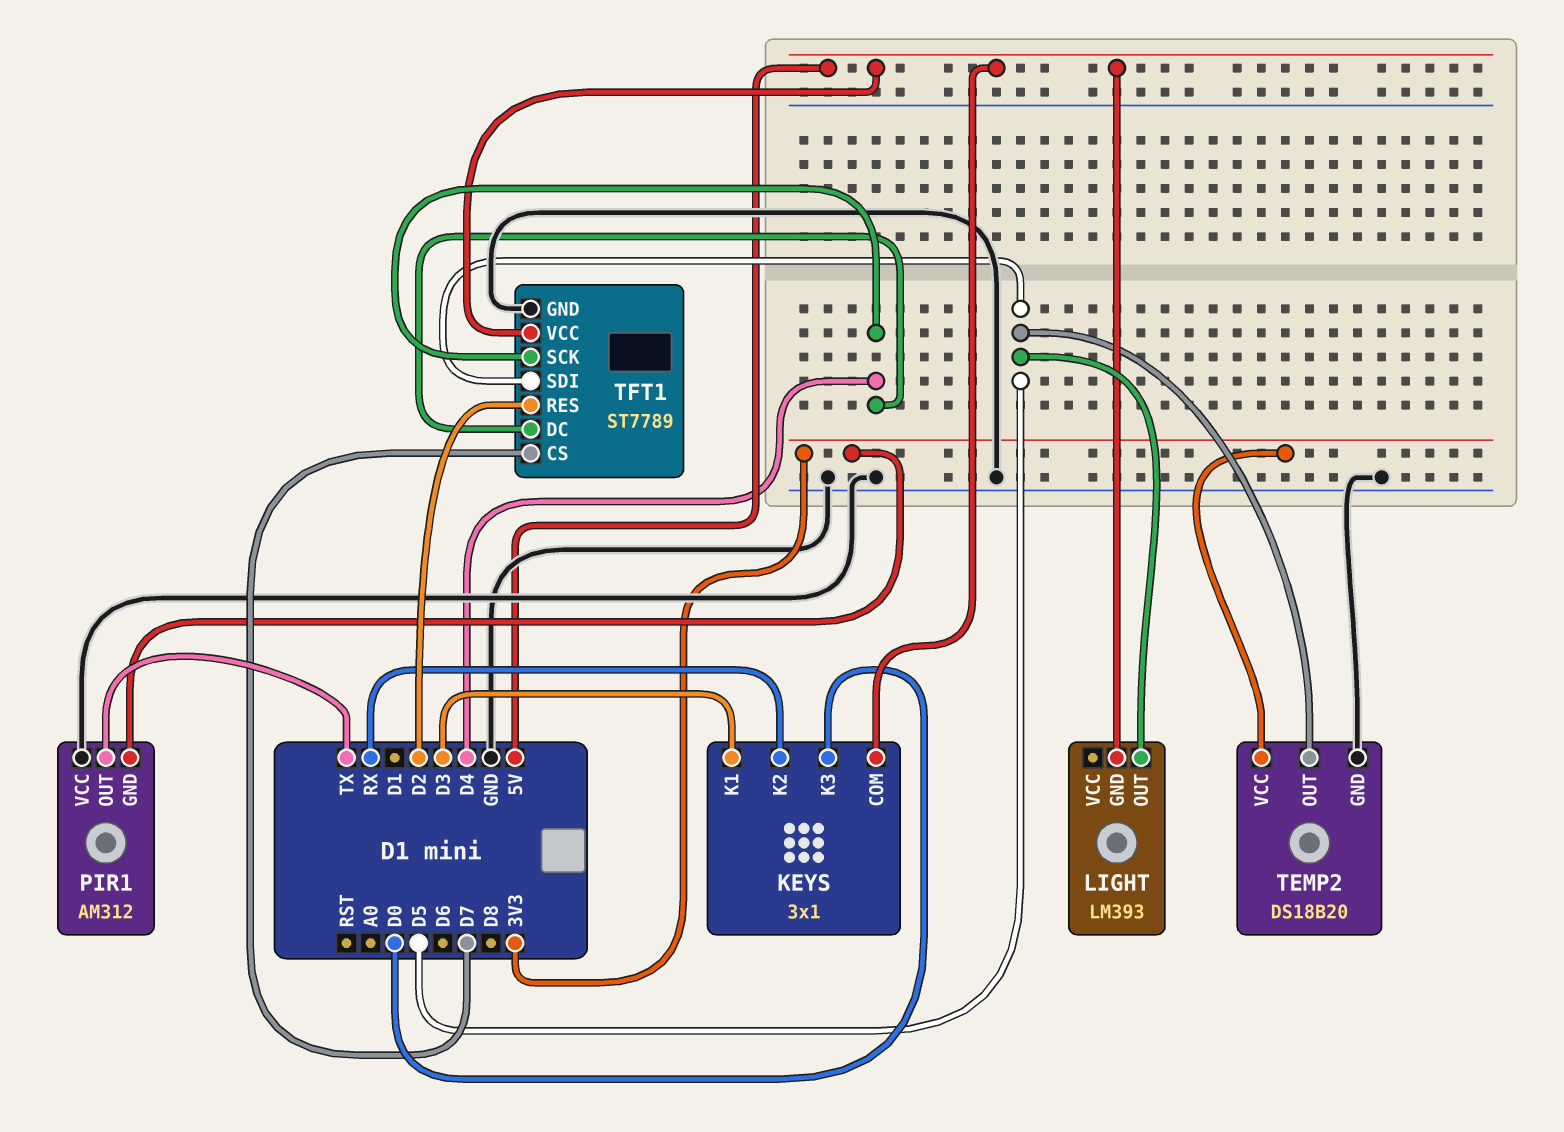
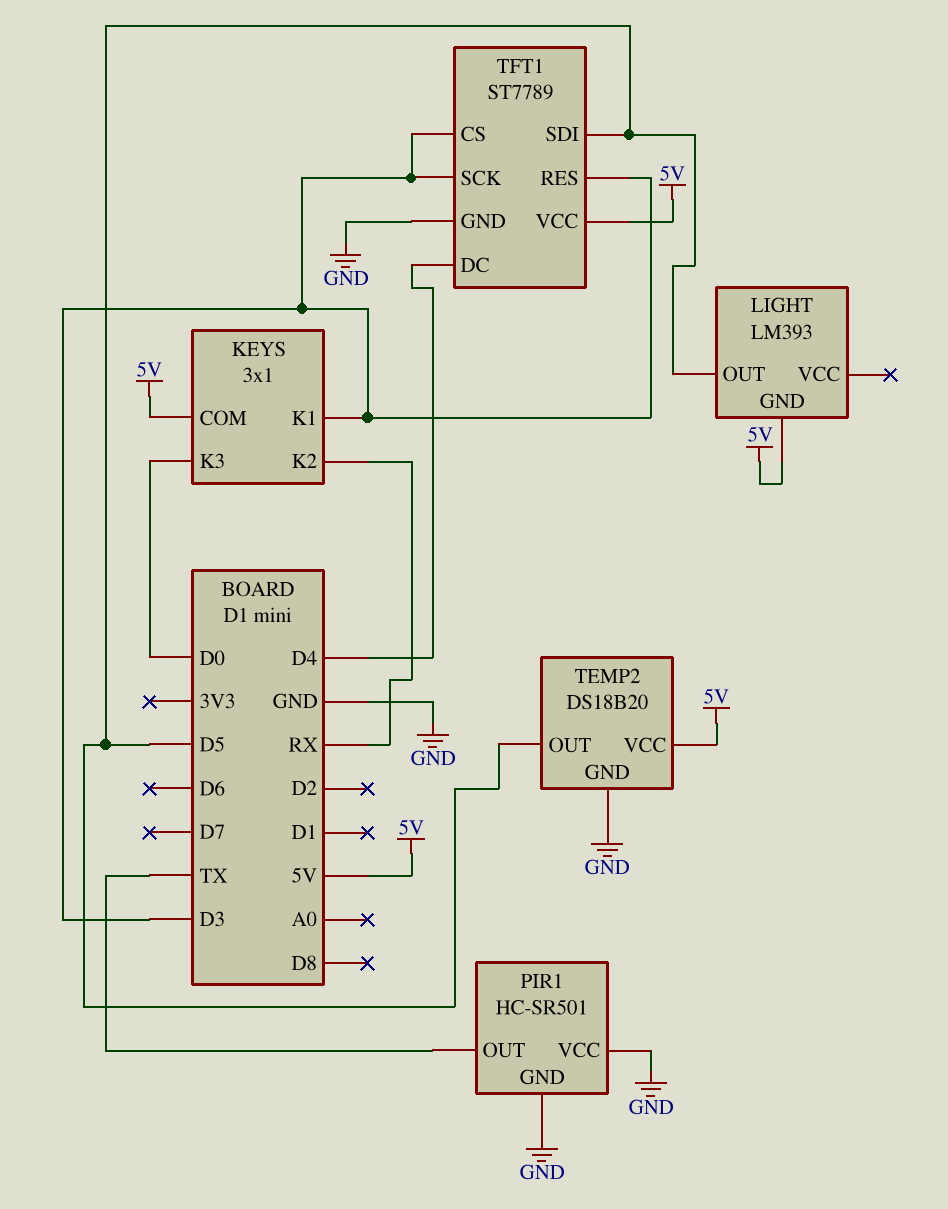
PIR1: AM312 -> HC-SR501
PIR1 pin GND: 3V3 -> GND
TEMP2 pin VCC: 3V3 -> 5V
TFT1 pin CS: D7 -> D3
TFT1 pin RES: D2 -> D3
TFT1 pin SCK: D4 -> D3

